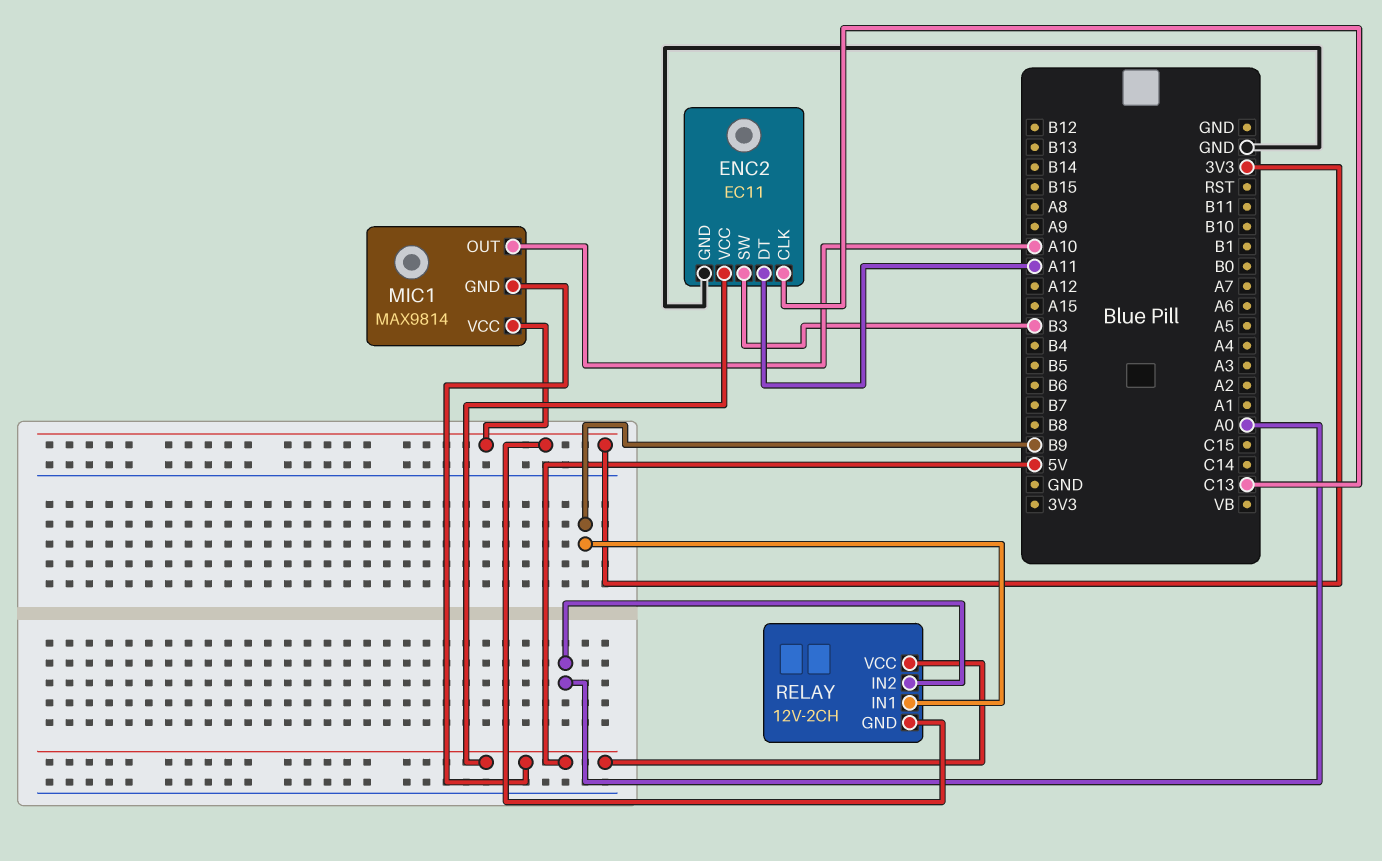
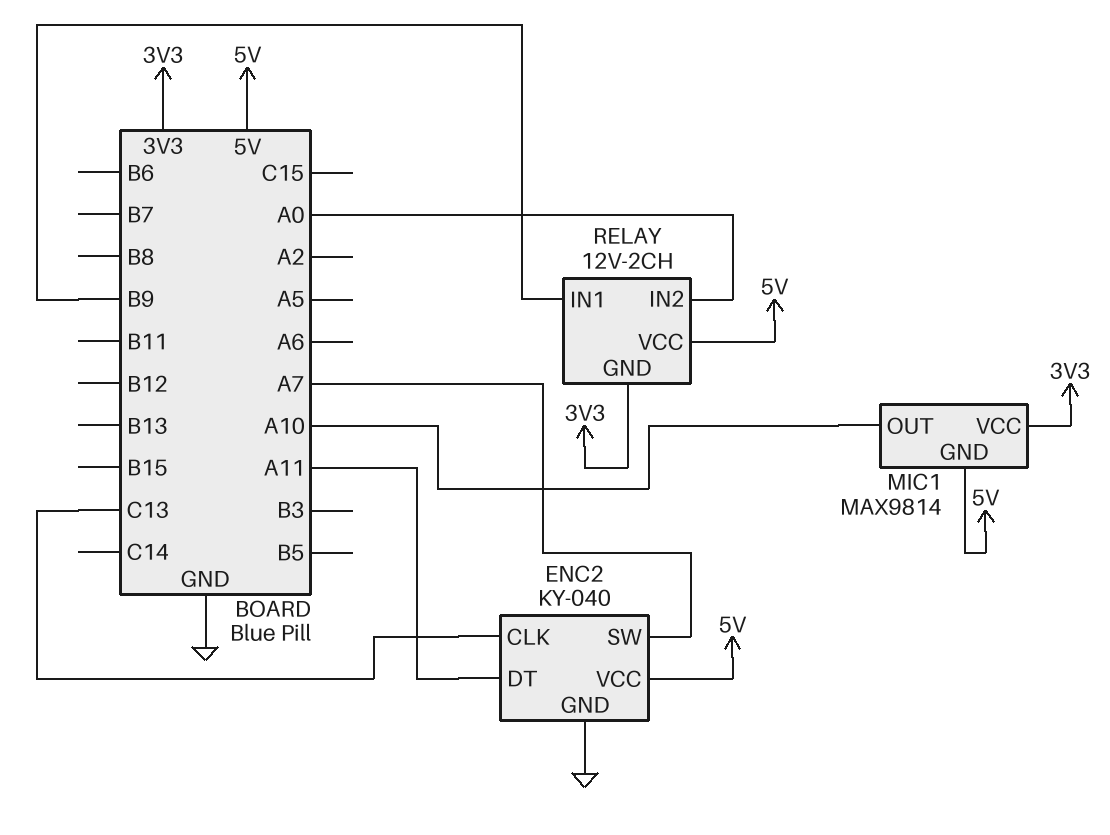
ENC2: EC11 -> KY-040
ENC2 pin SW: B3 -> A7

